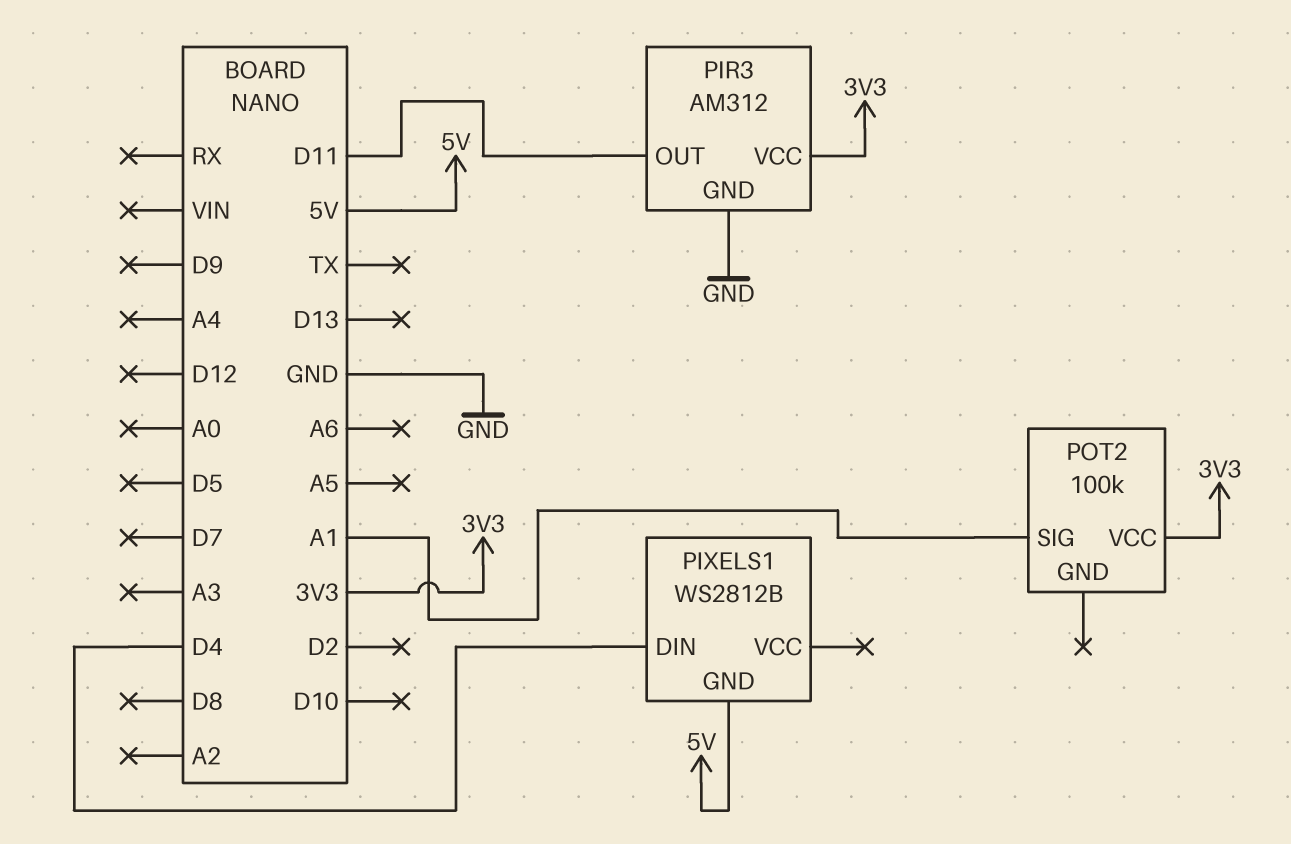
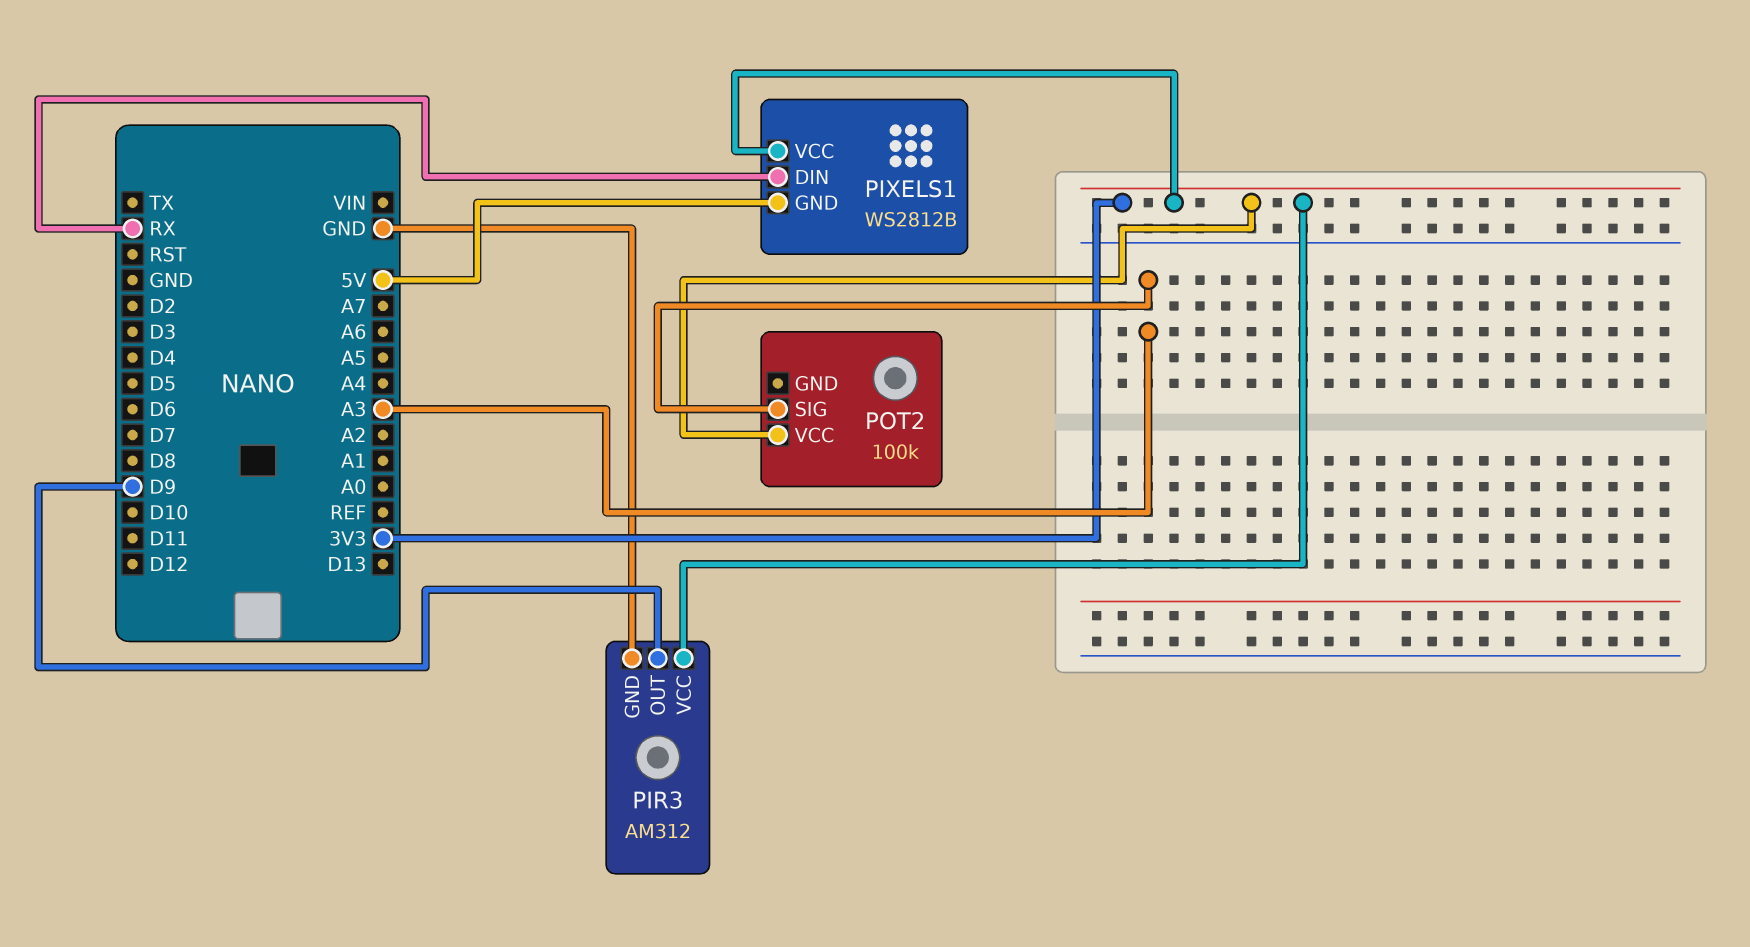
PIR3 pin OUT: D11 -> D9
PIXELS1 pin DIN: D4 -> RX
PIXELS1 pin VCC: none -> 3V3
POT2 pin SIG: A1 -> A3

